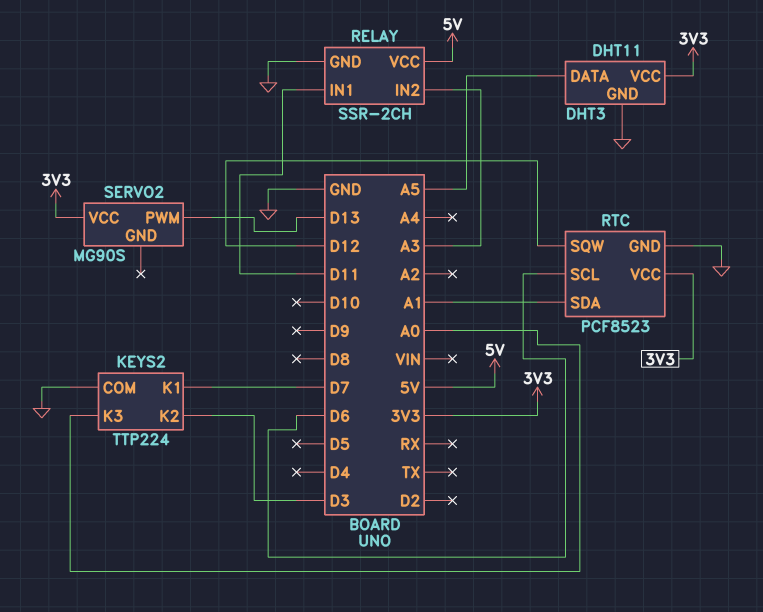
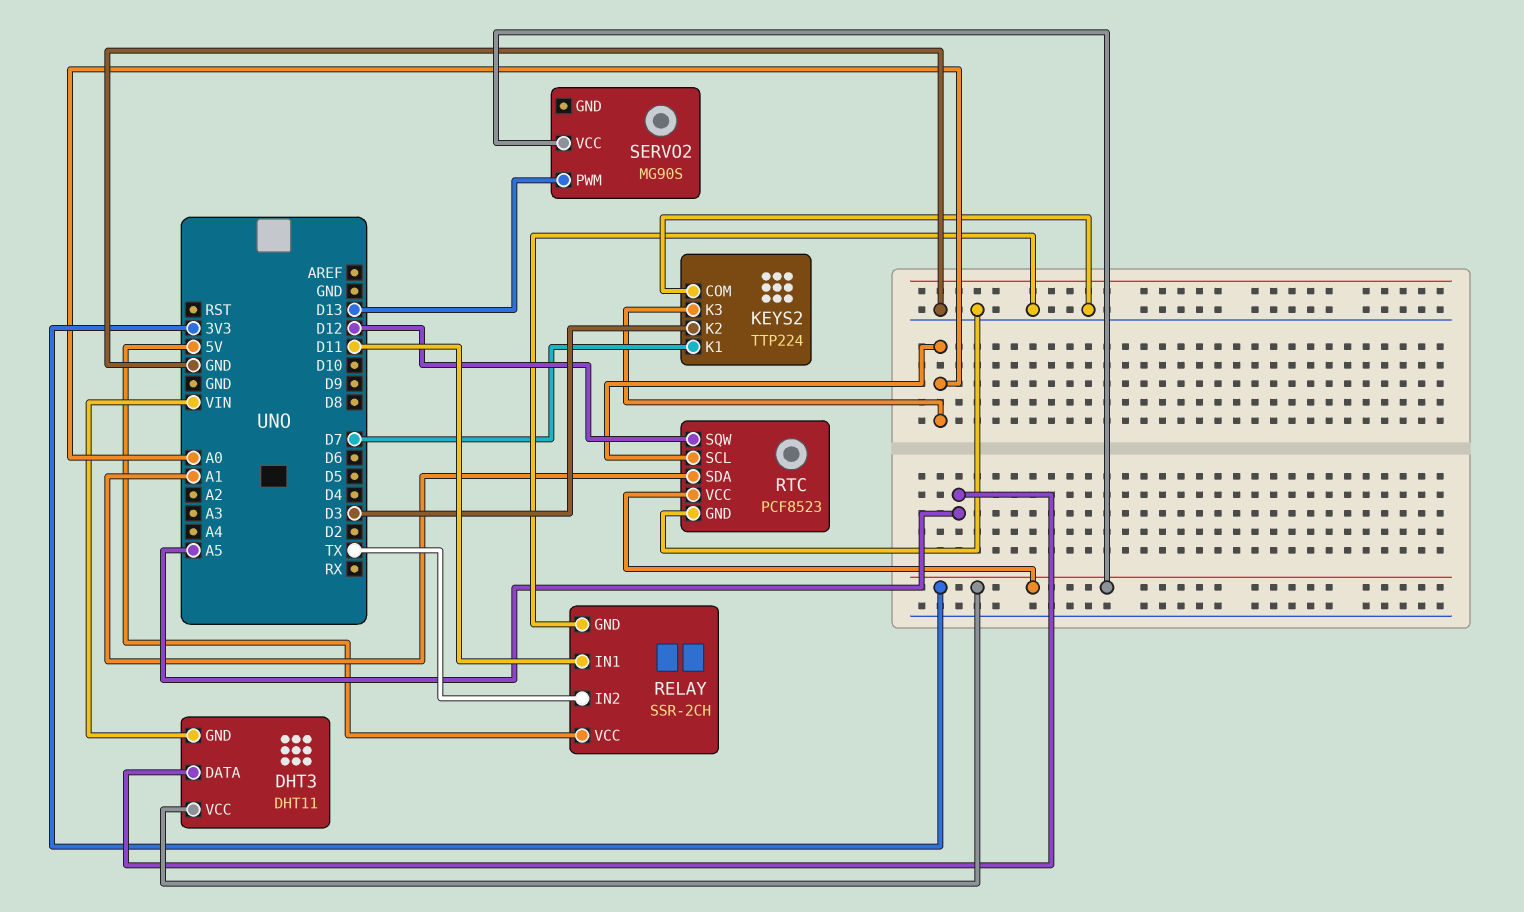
DHT3 pin GND: GND -> VIN
RELAY pin IN2: A3 -> TX
RTC pin SCL: D6 -> A0

